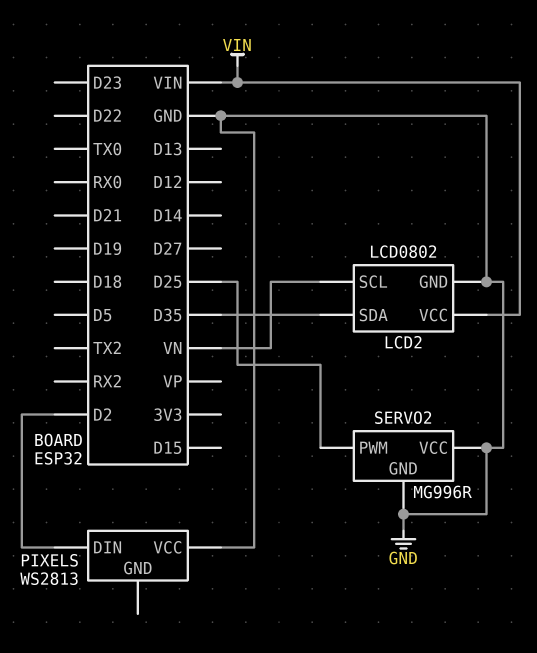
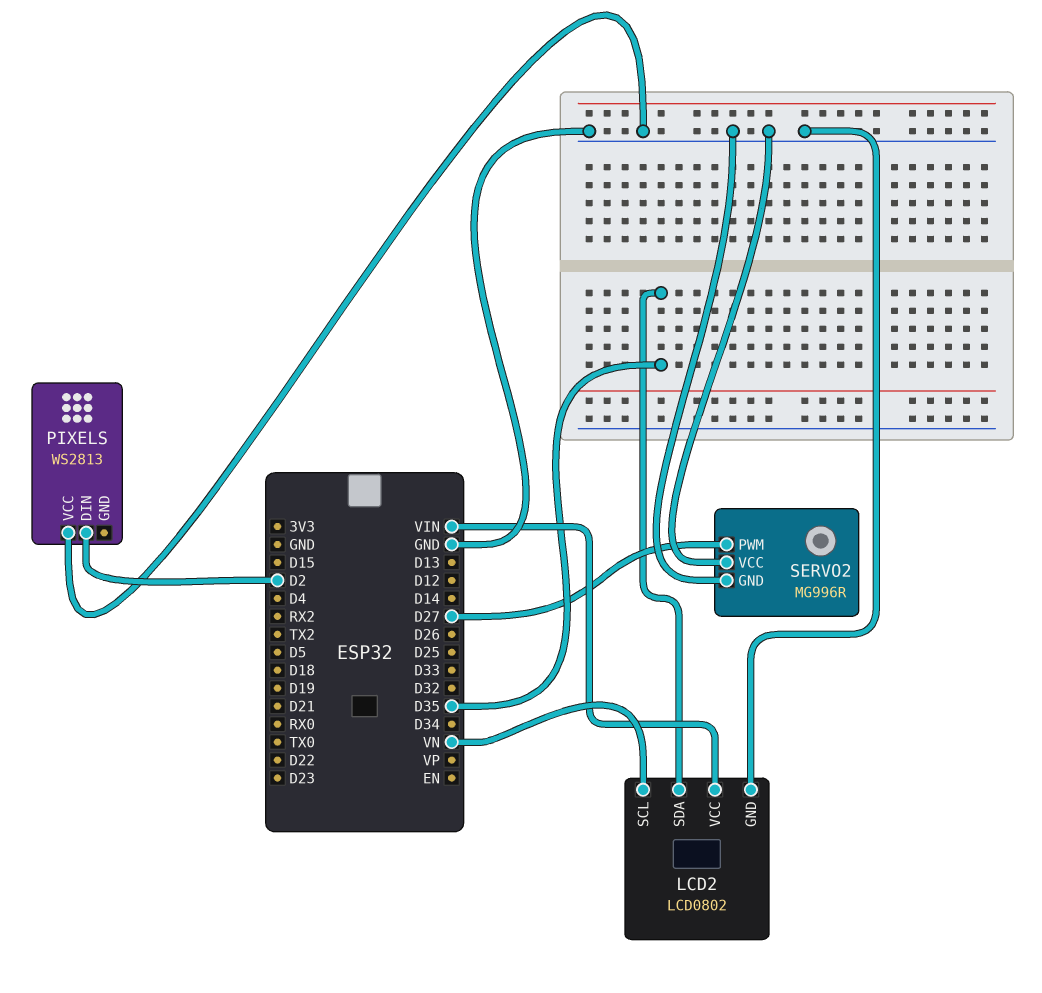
SERVO2 pin PWM: D25 -> D27

